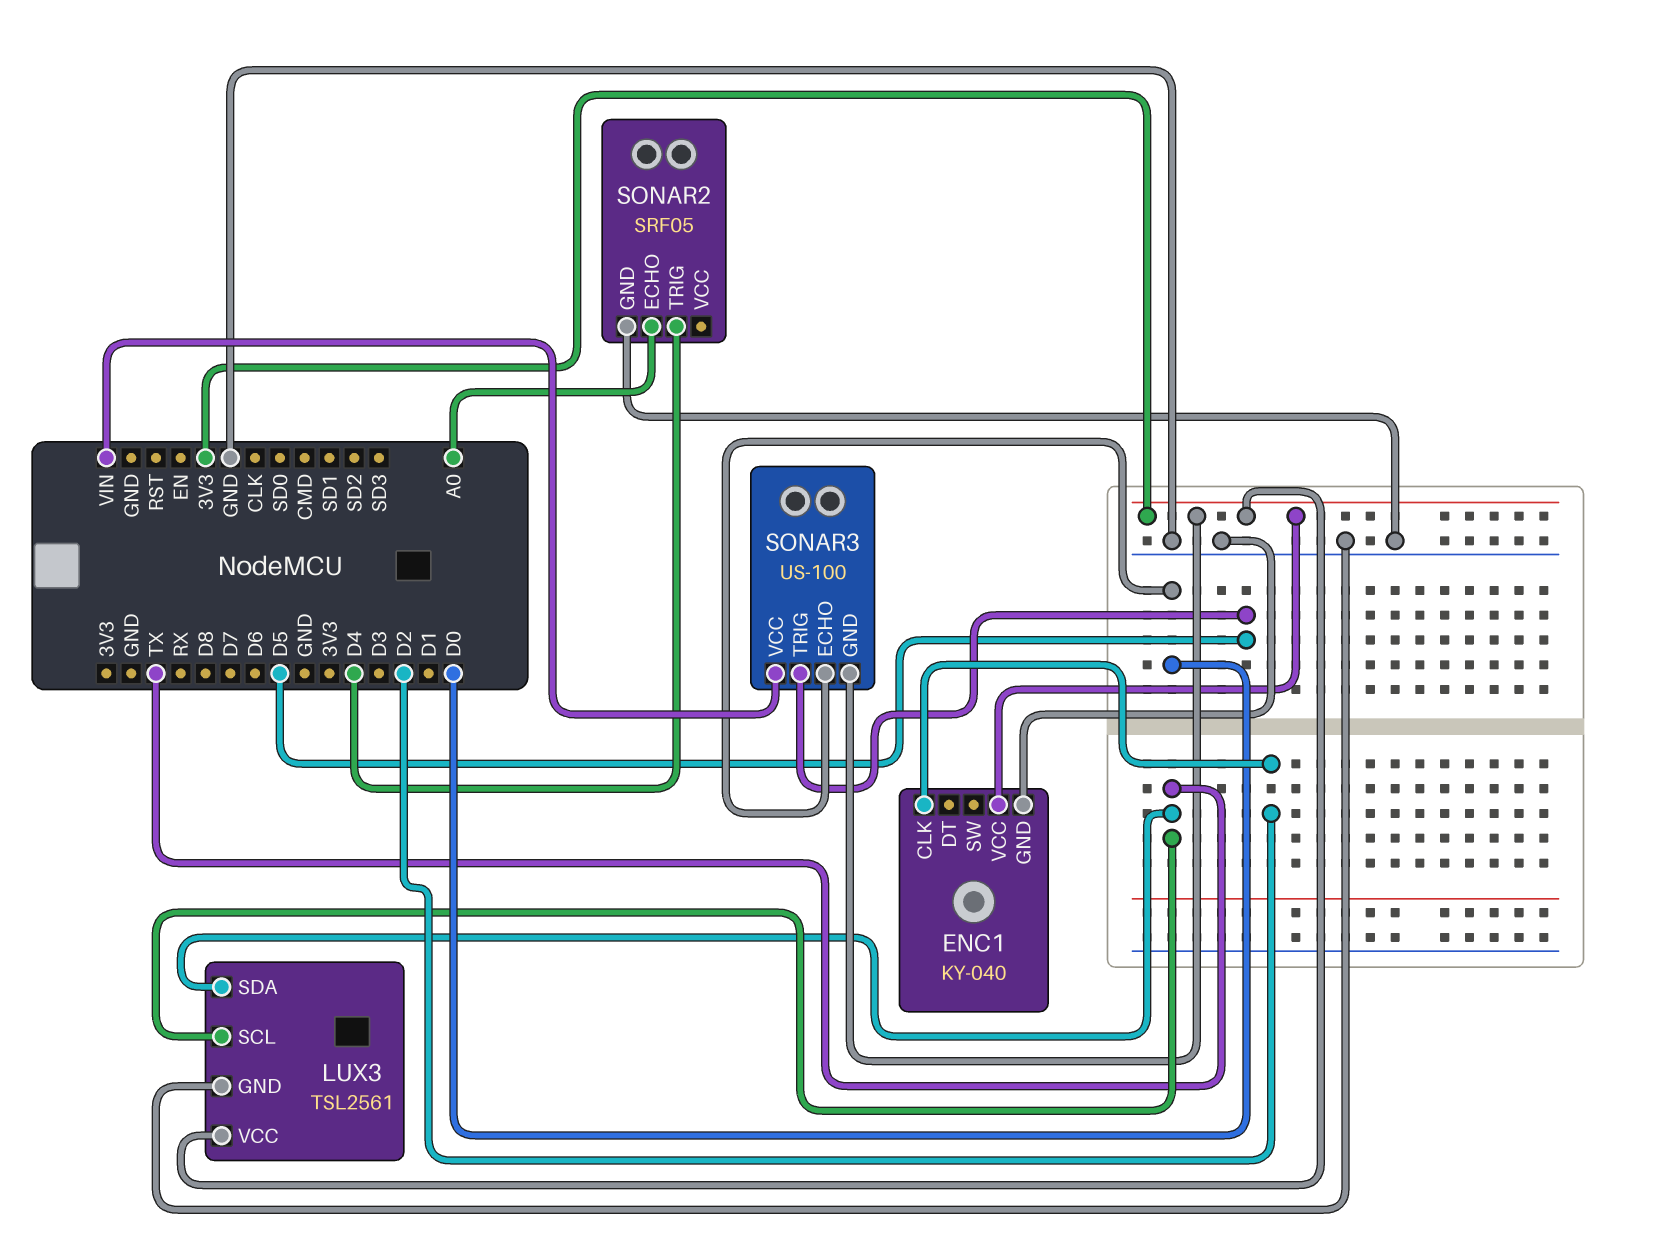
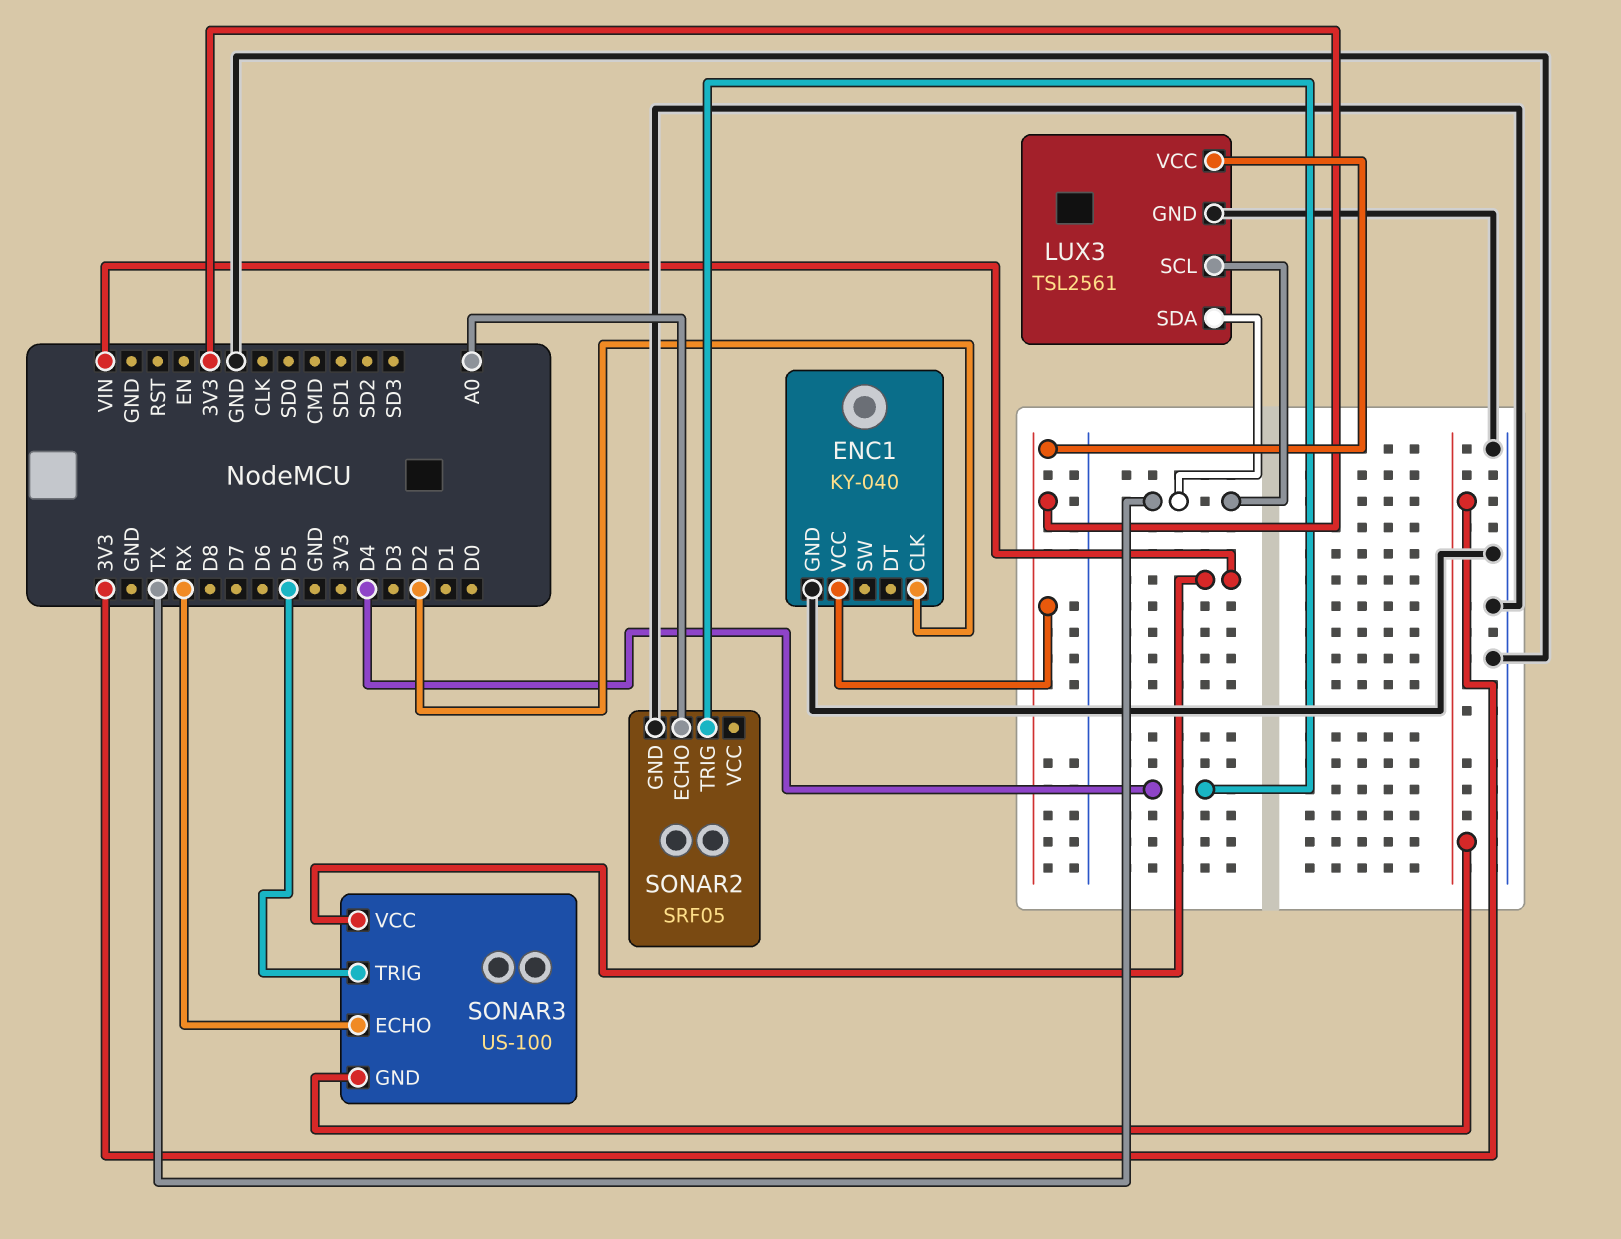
SONAR3 pin ECHO: D0 -> RX

